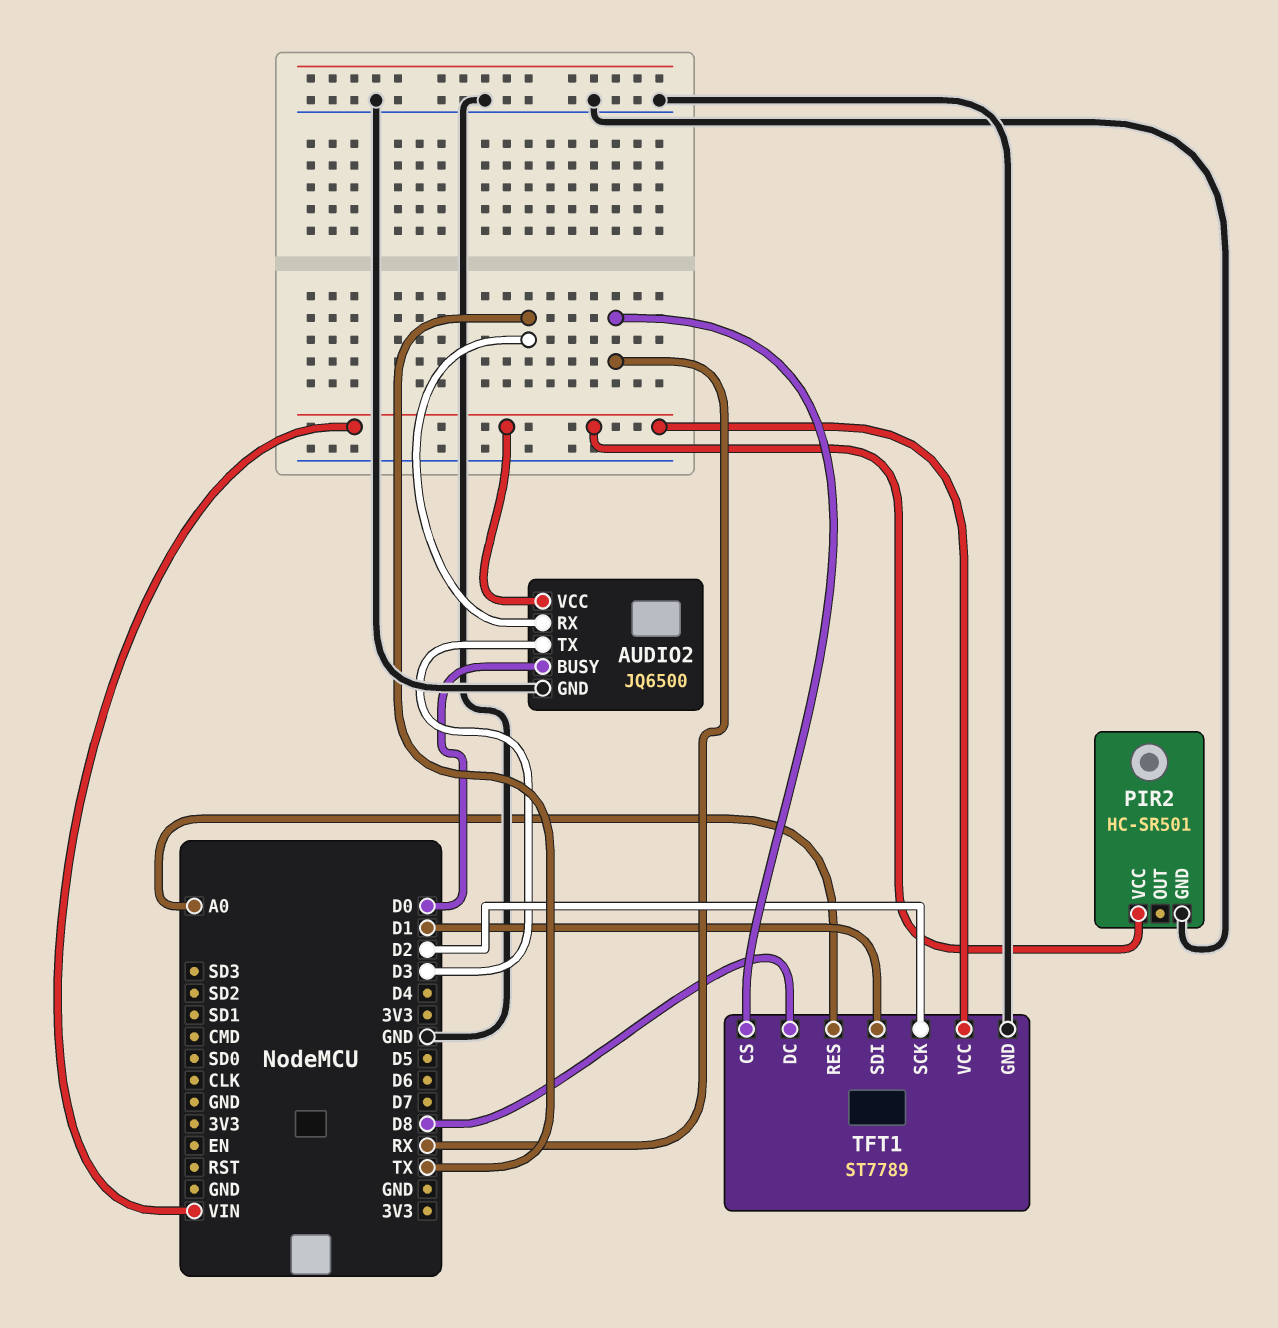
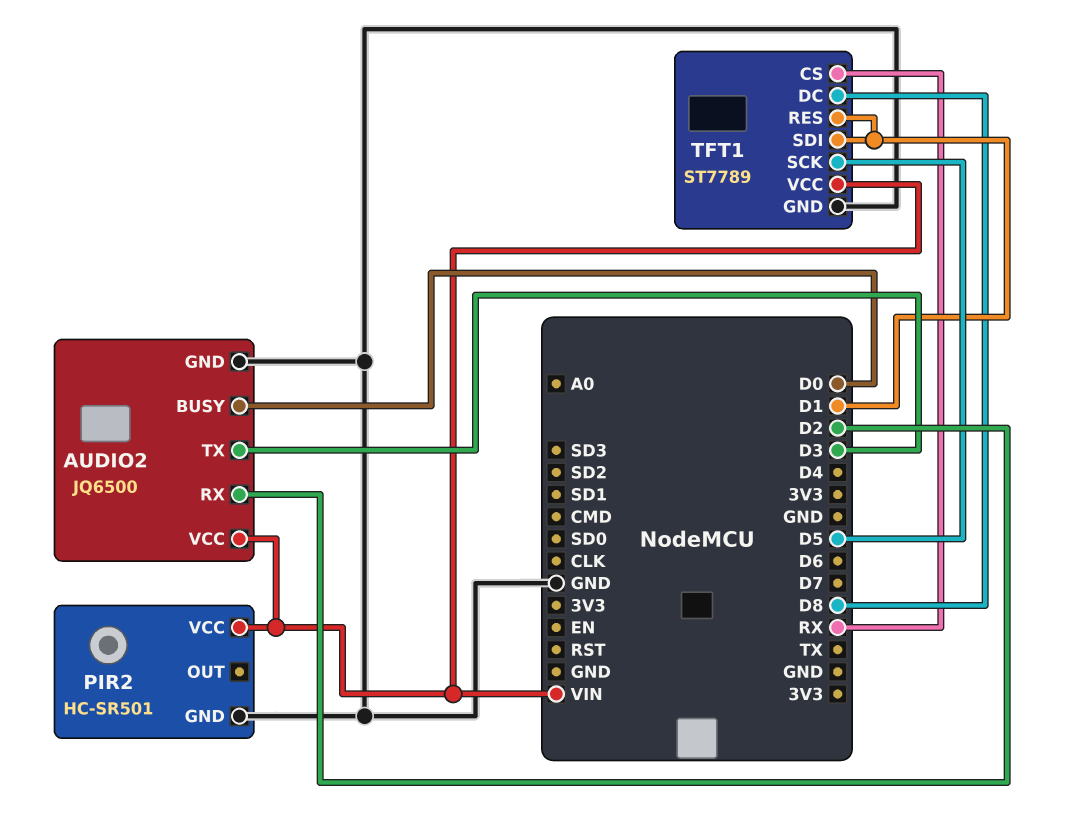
AUDIO2 pin RX: TX -> D2
TFT1 pin RES: A0 -> D1
TFT1 pin SCK: D2 -> D5

